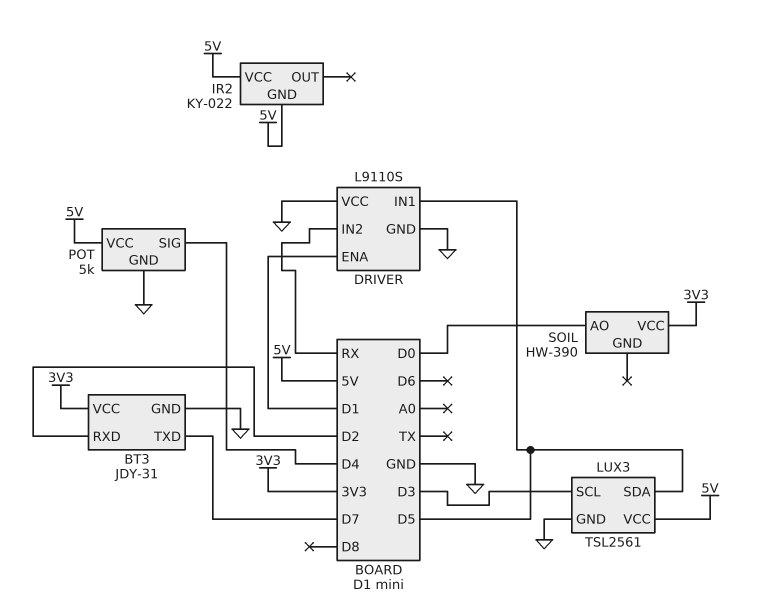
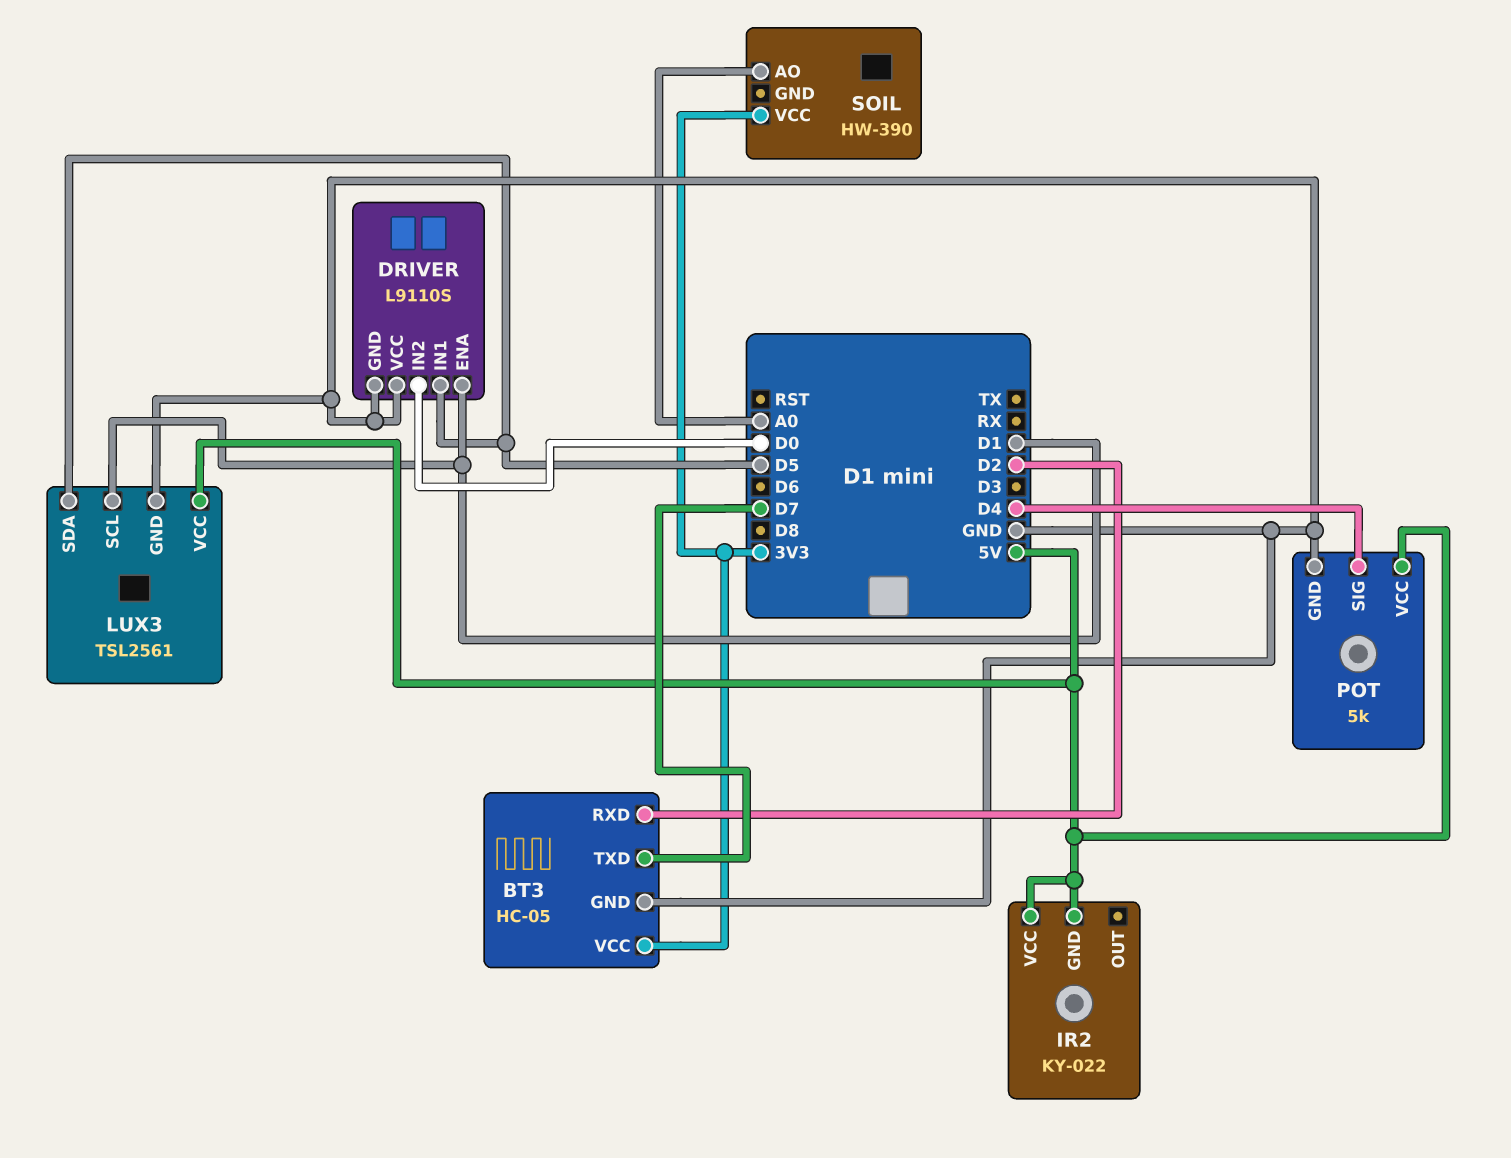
BT3: JDY-31 -> HC-05
DRIVER pin IN2: RX -> D0
LUX3 pin SCL: D3 -> D1
SOIL pin AO: D0 -> A0

